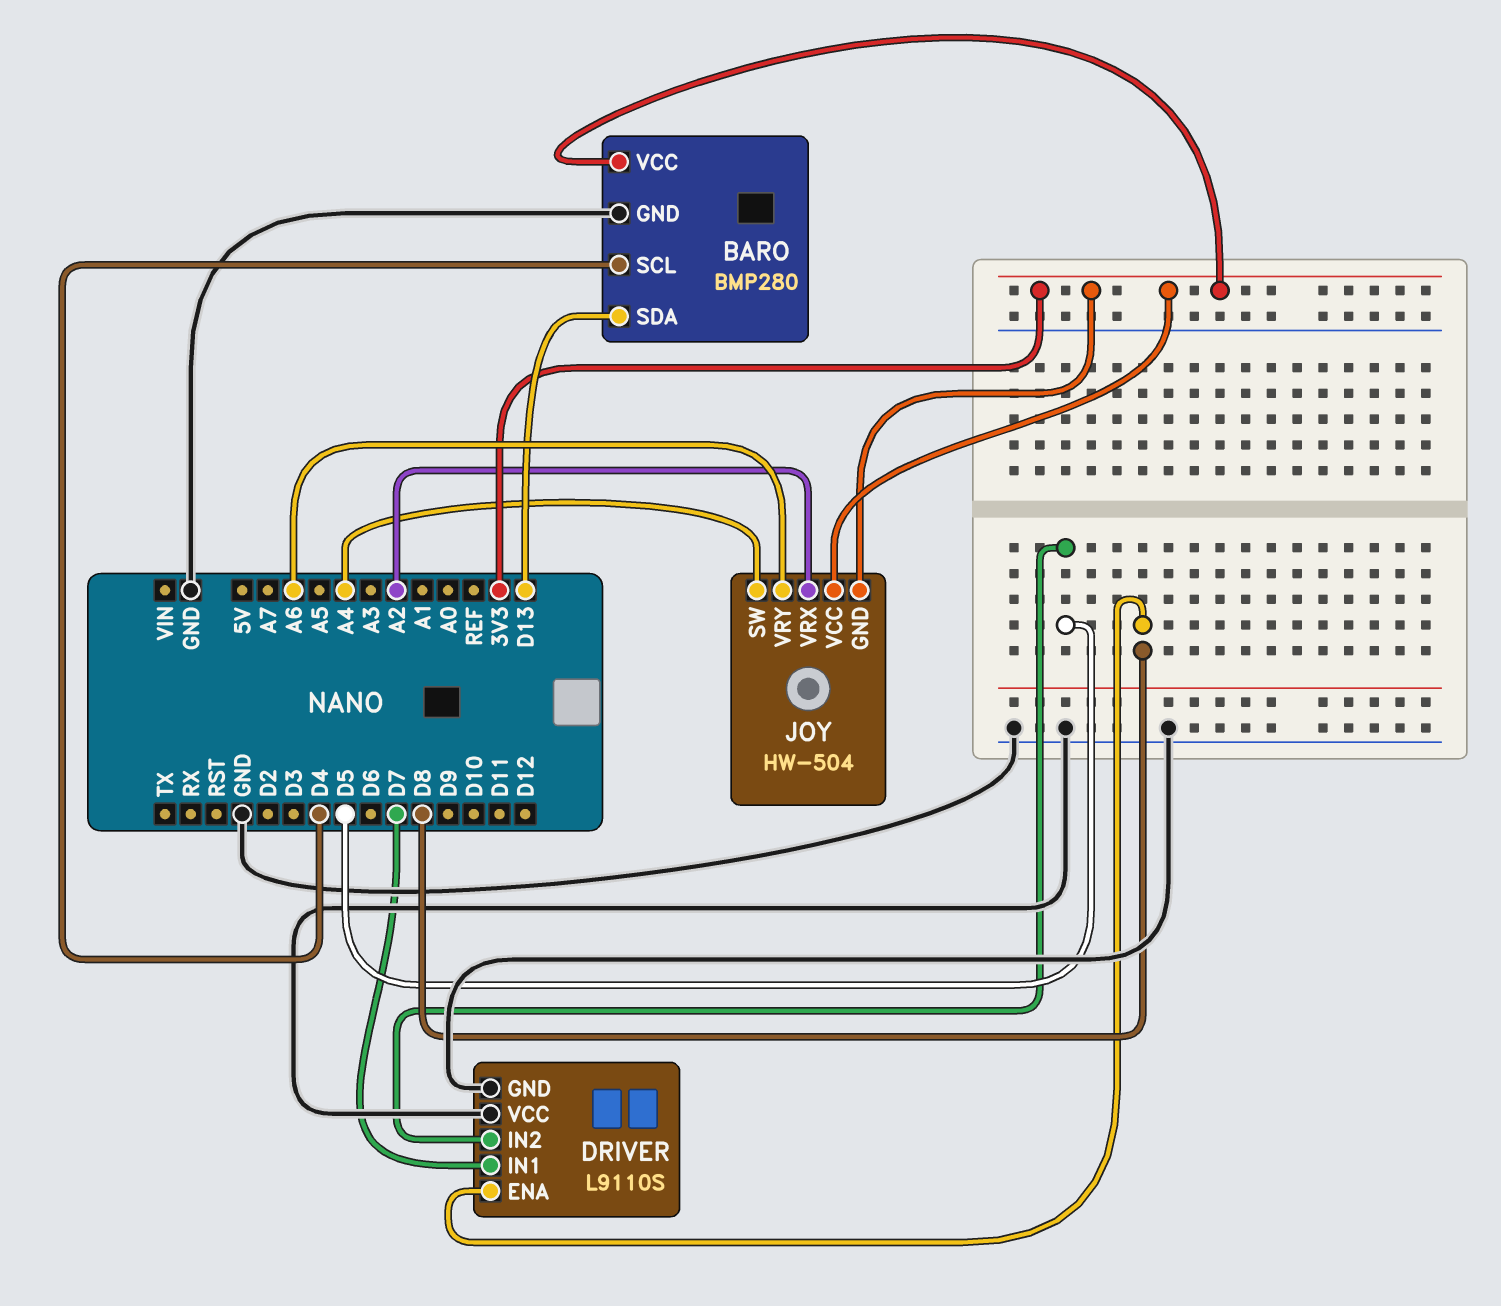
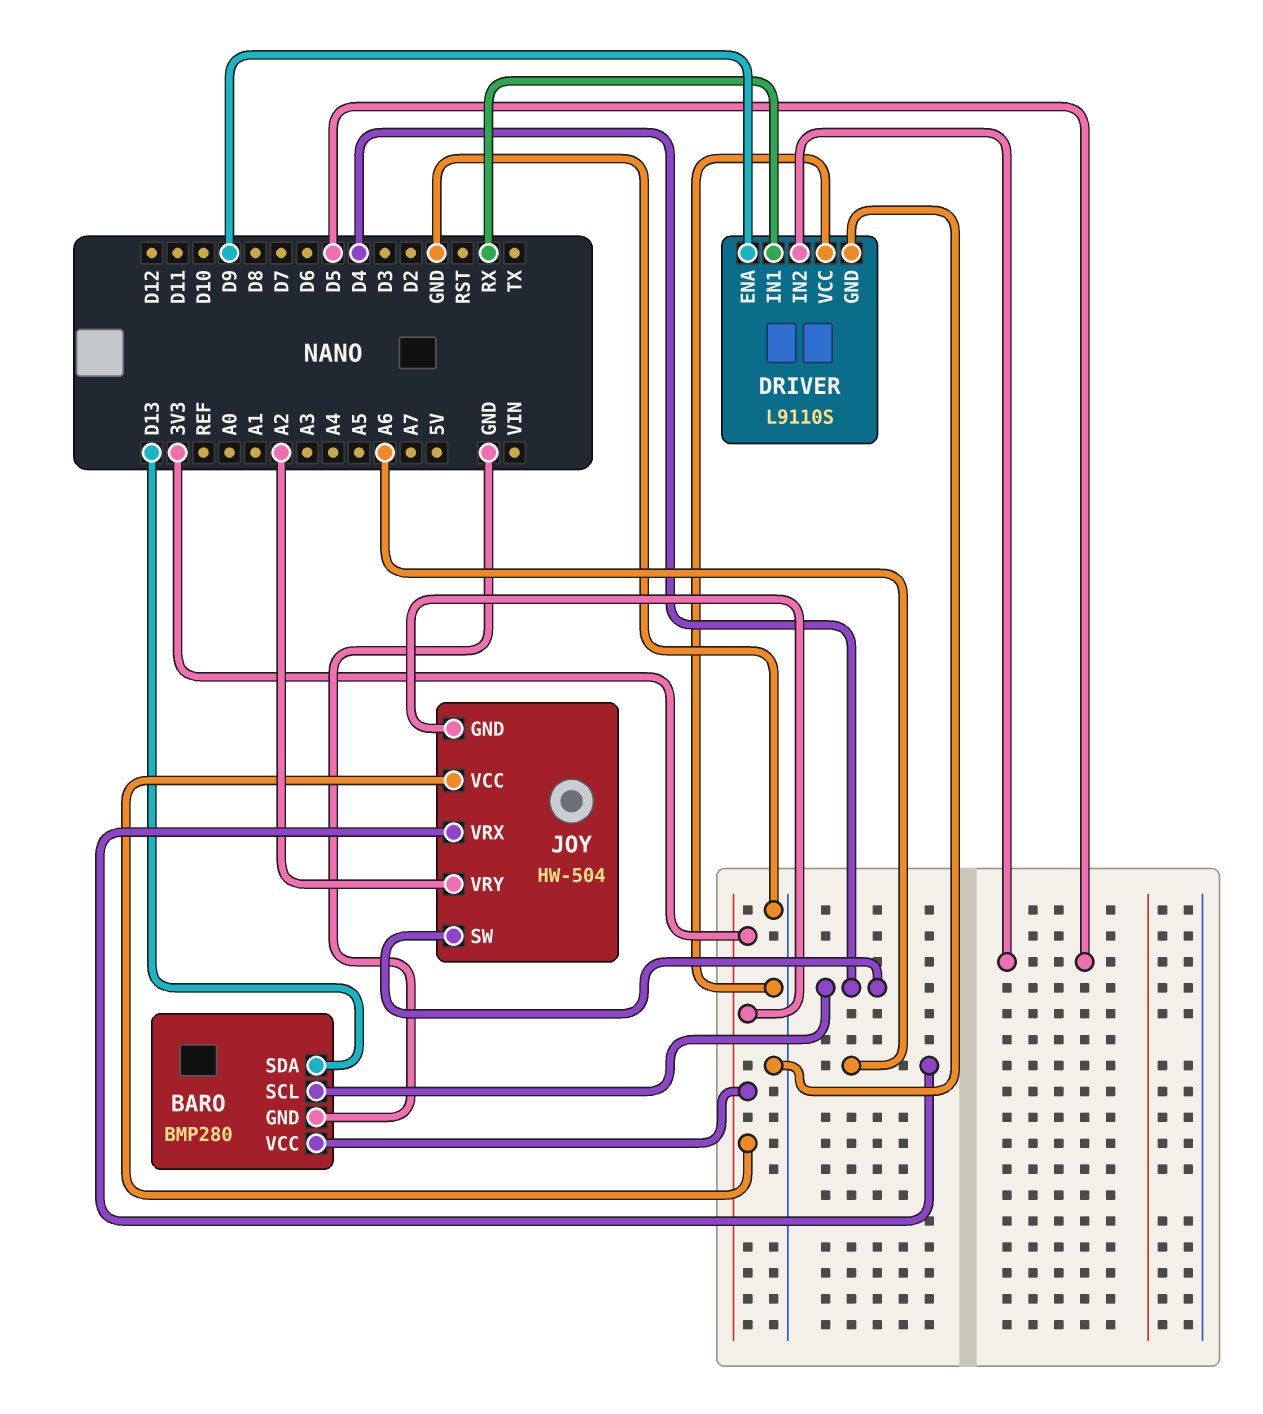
DRIVER pin ENA: D8 -> D9
DRIVER pin IN1: D7 -> RX
JOY pin SW: A4 -> D4
JOY pin VRX: A2 -> A6
JOY pin VRY: A6 -> A2

